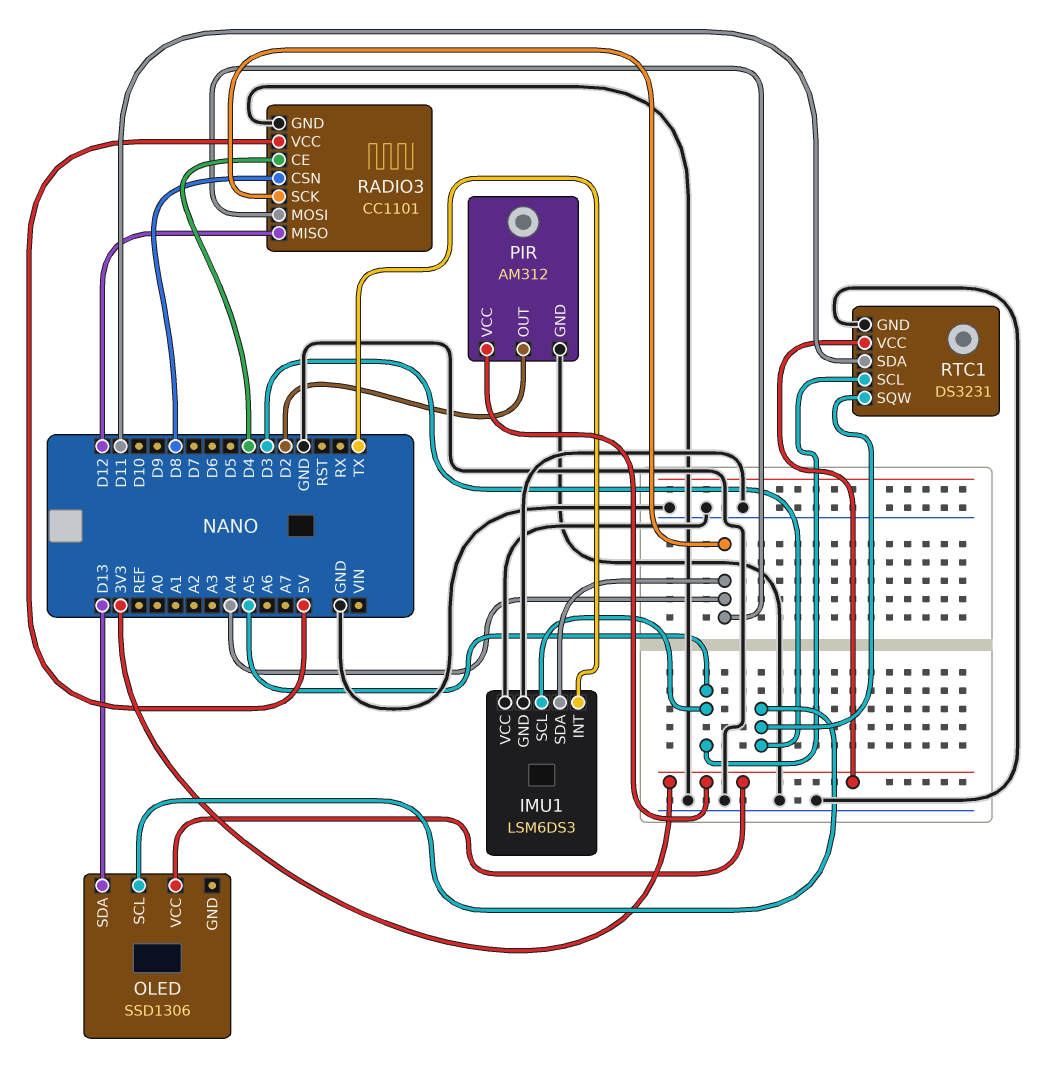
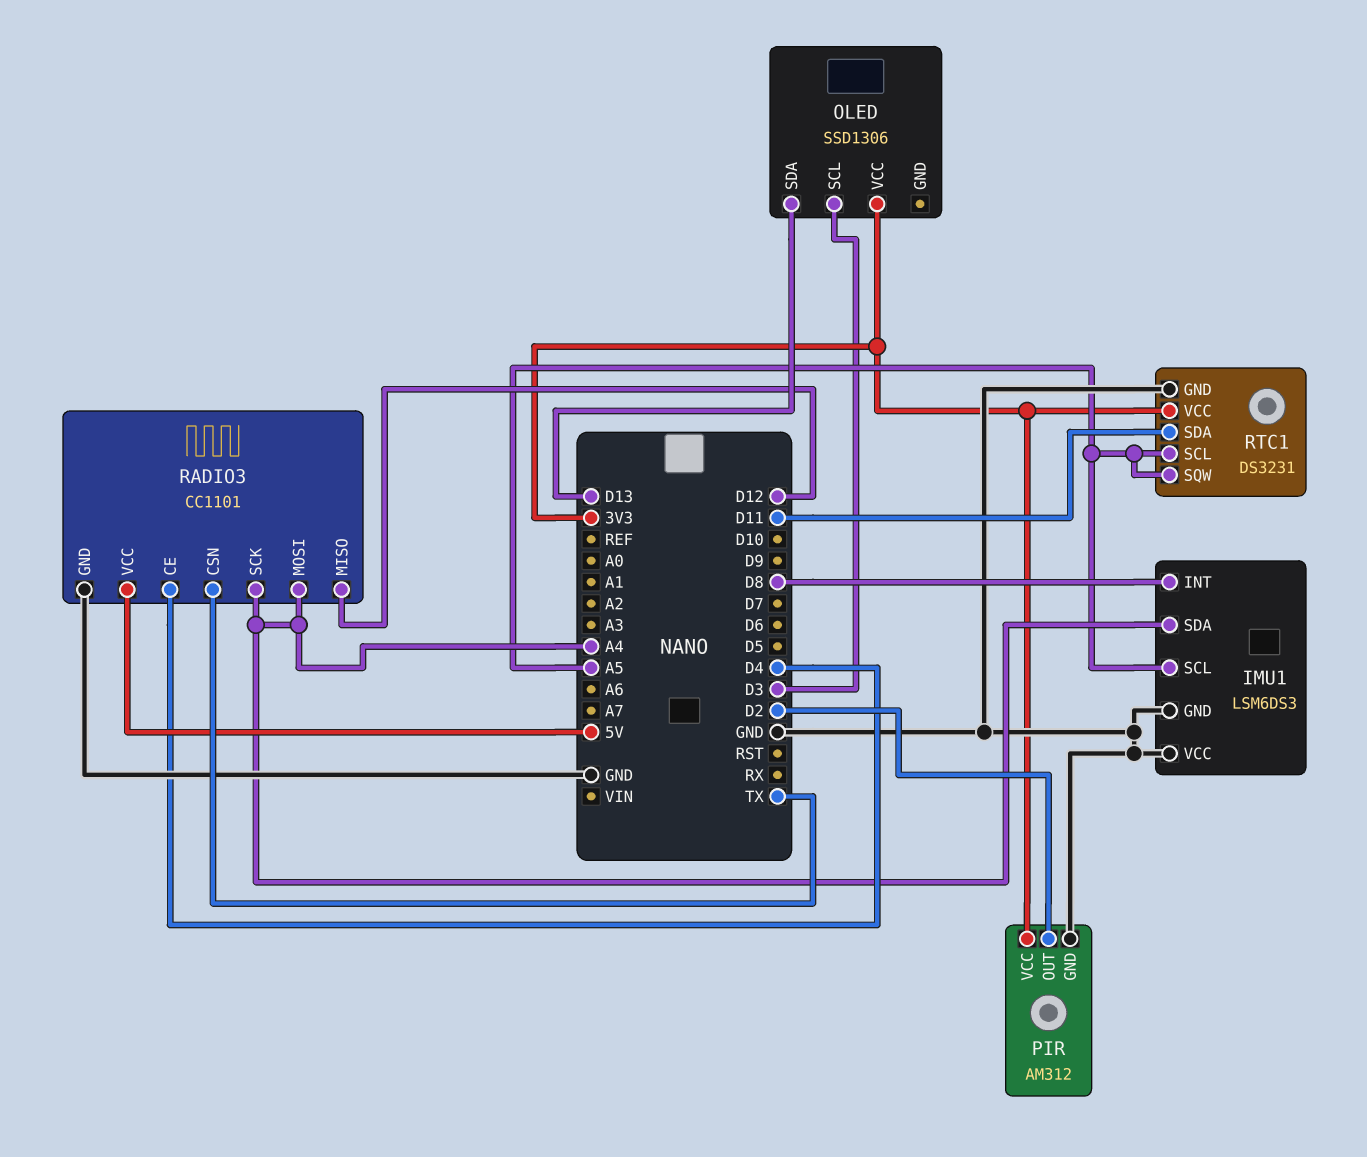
IMU1 pin INT: TX -> D8
RADIO3 pin CSN: D8 -> TX
RTC1 pin SQW: D3 -> A5

